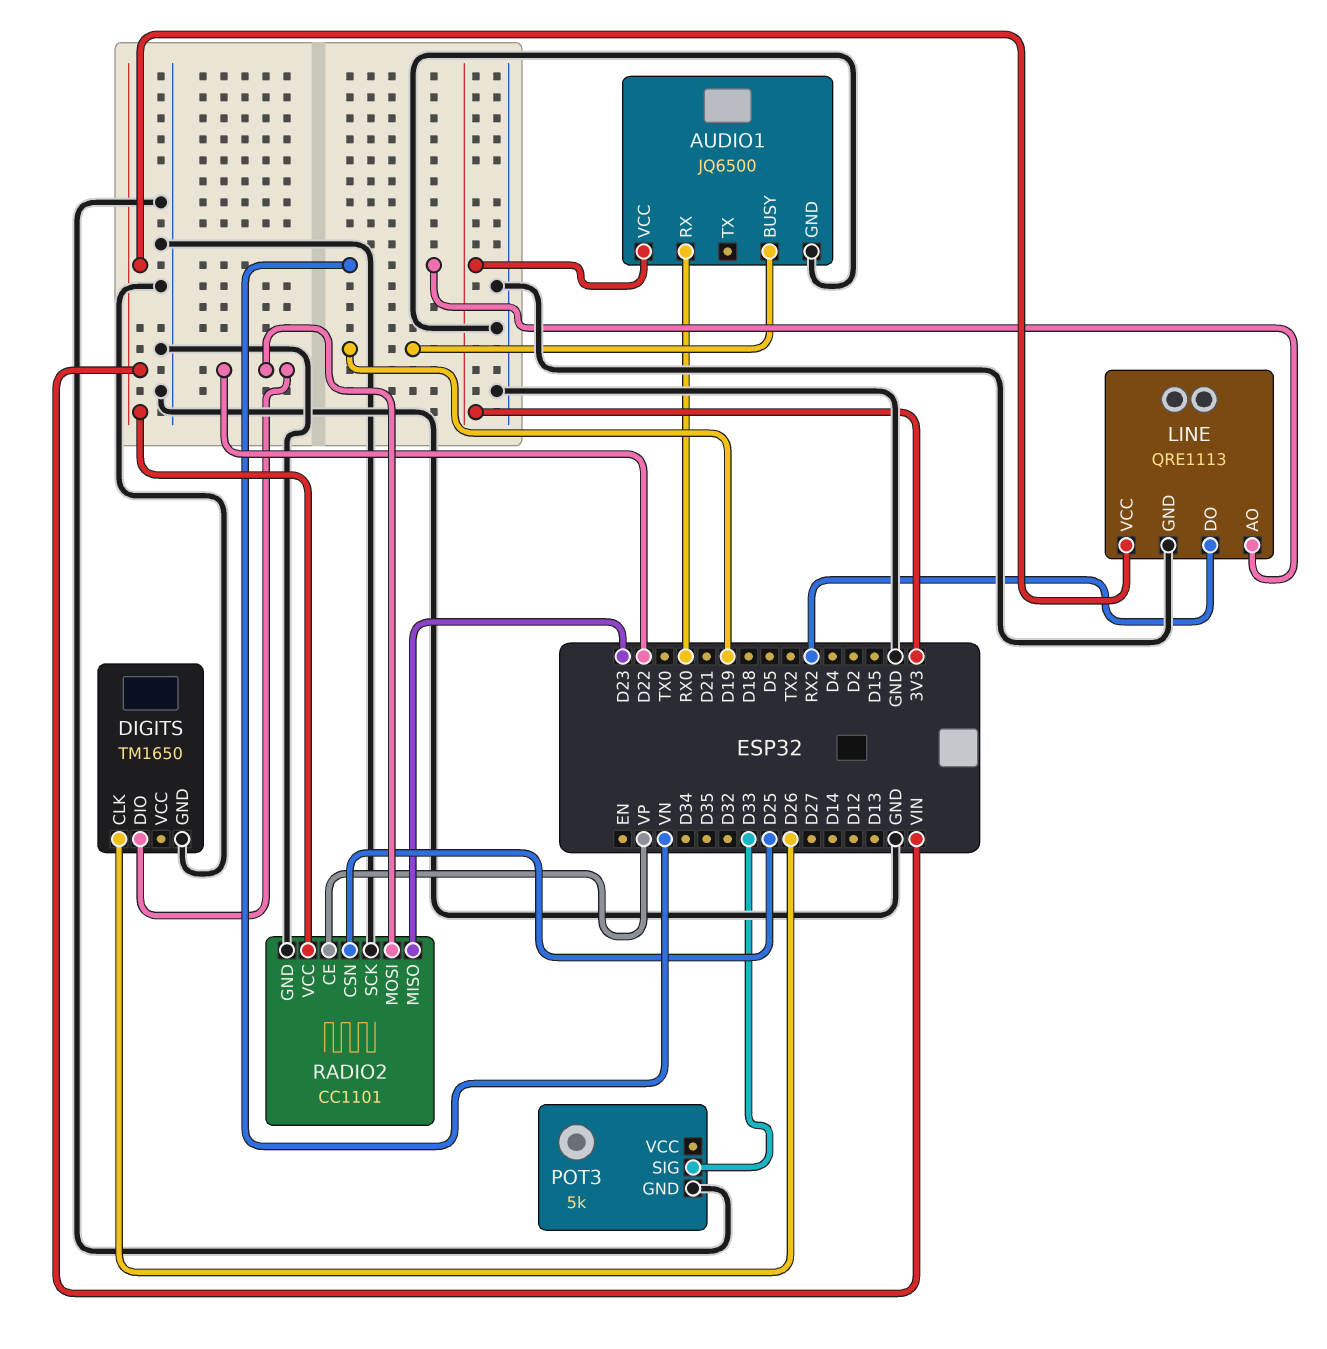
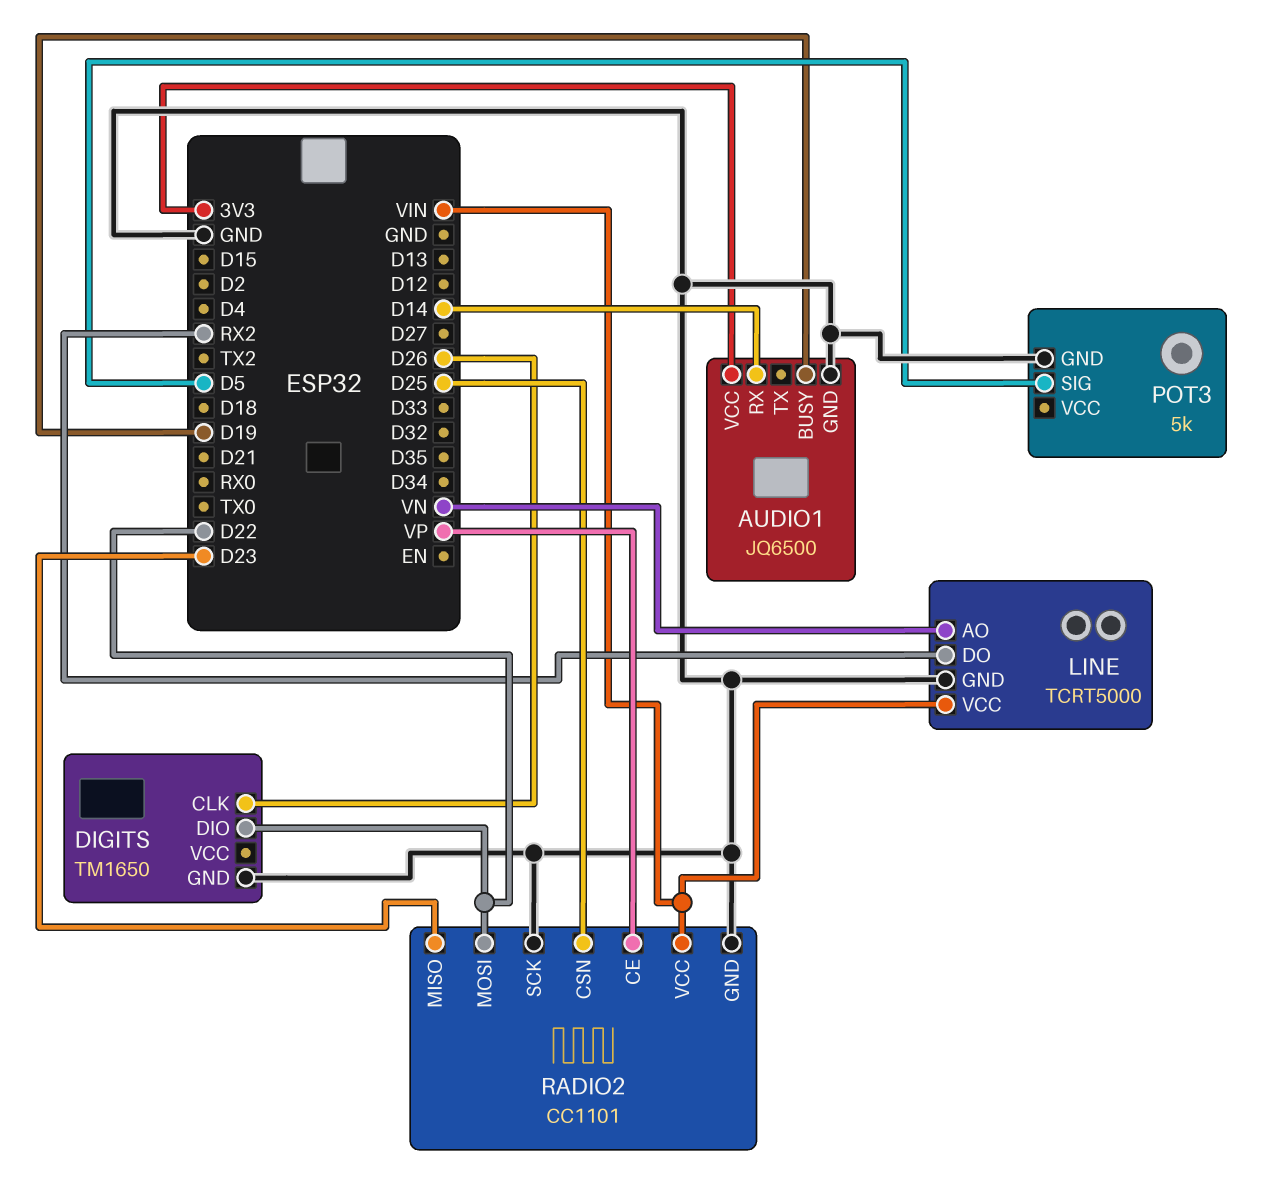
AUDIO1 pin RX: RX0 -> D14
LINE: QRE1113 -> TCRT5000
POT3 pin SIG: D33 -> D5

